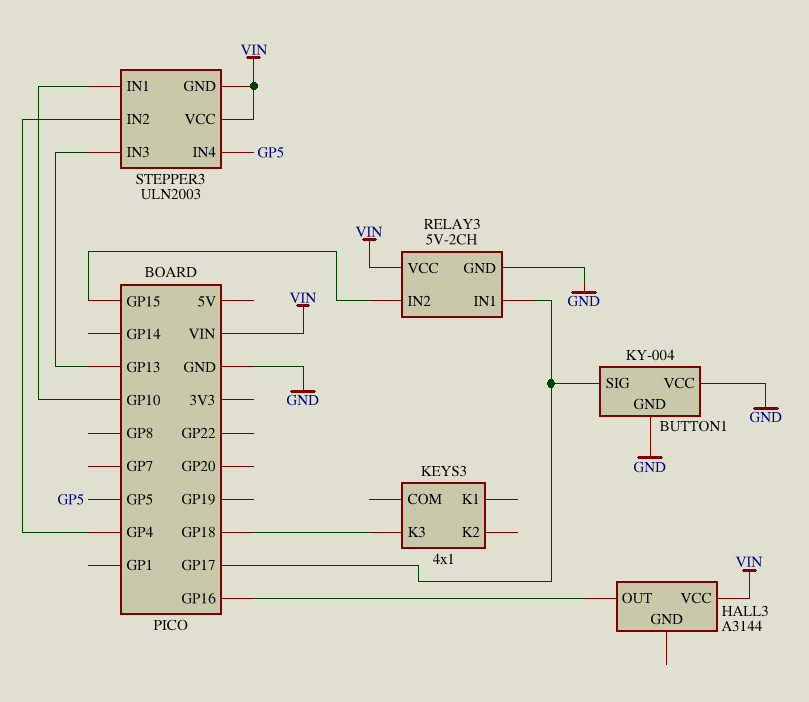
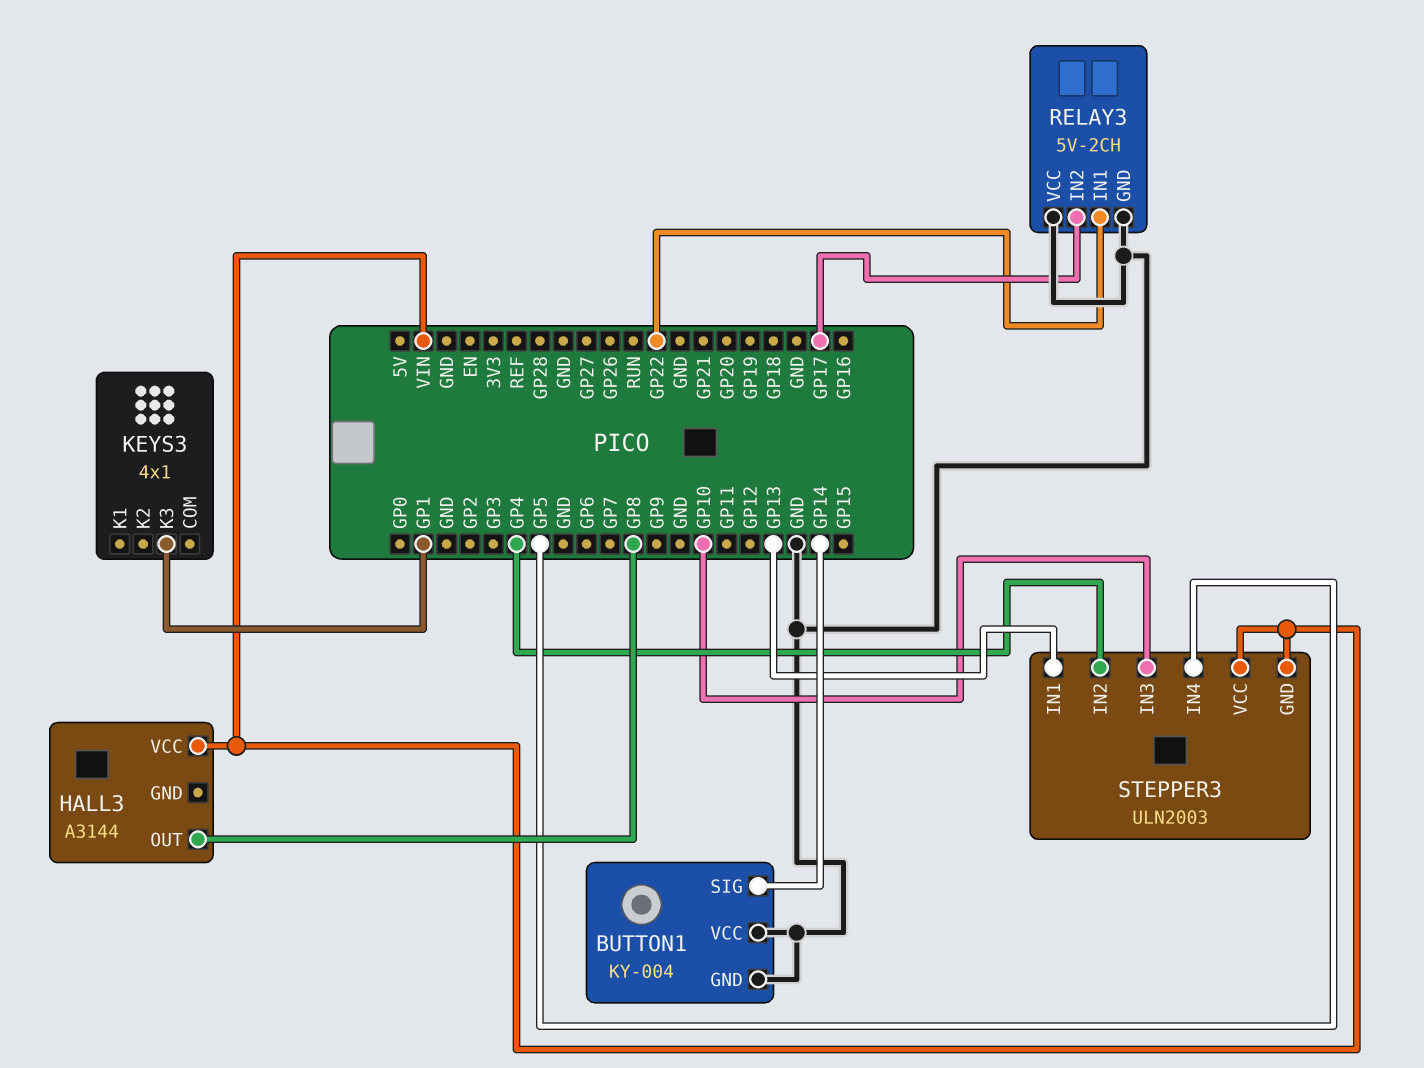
BUTTON1 pin SIG: GP17 -> GP14
HALL3 pin OUT: GP16 -> GP8
KEYS3 pin K3: GP18 -> GP1
RELAY3 pin IN1: GP17 -> GP22
RELAY3 pin IN2: GP15 -> GP17
RELAY3 pin VCC: VIN -> GND
STEPPER3 pin IN1: GP10 -> GP13
STEPPER3 pin IN3: GP13 -> GP10

